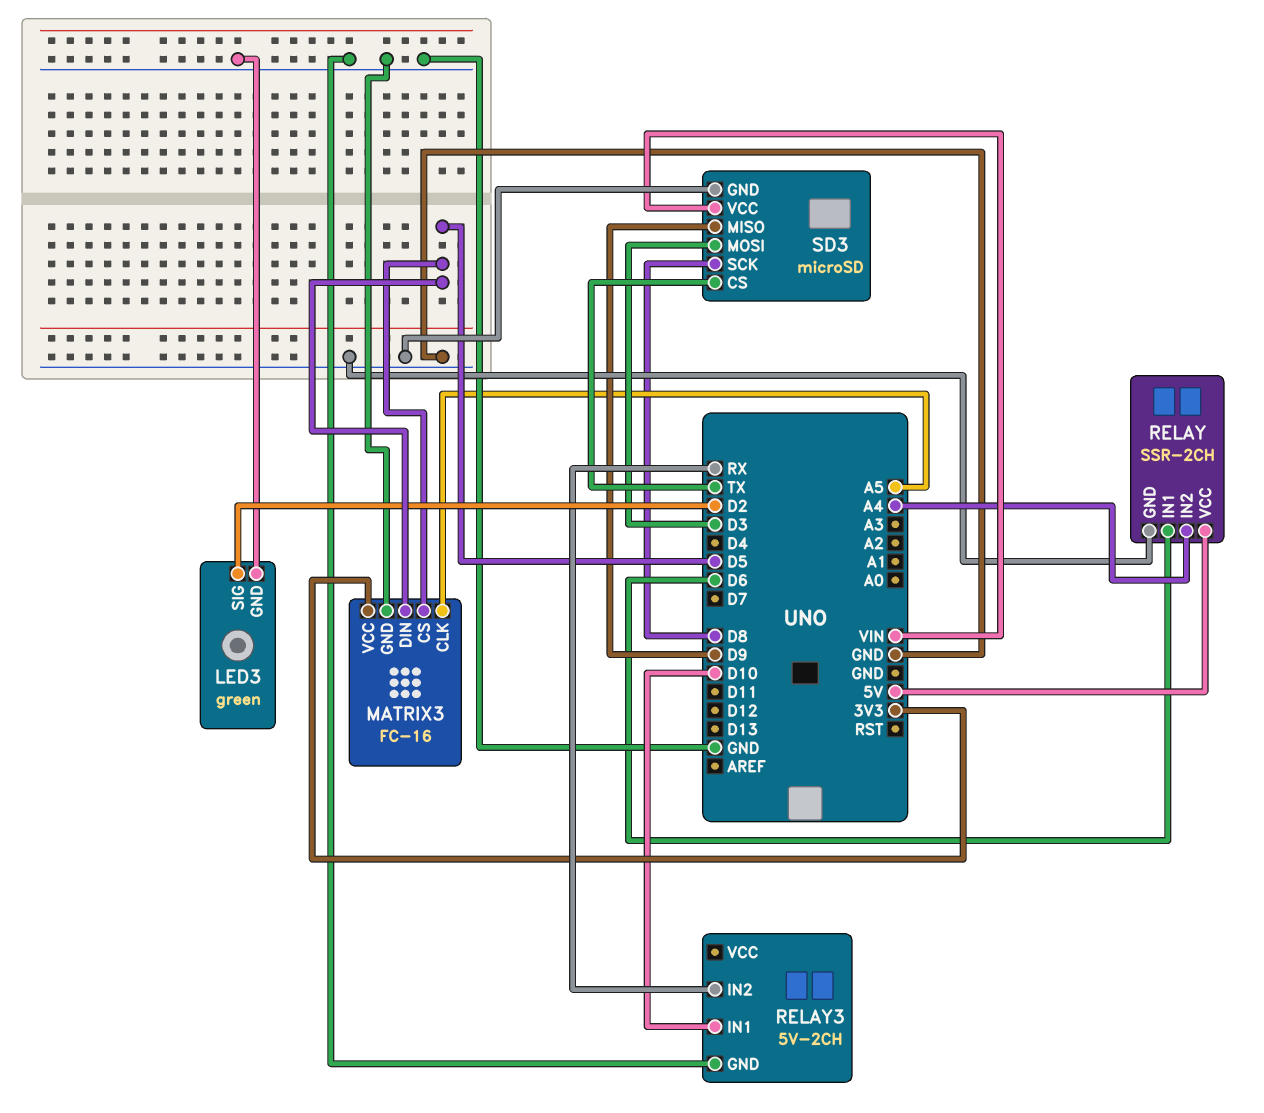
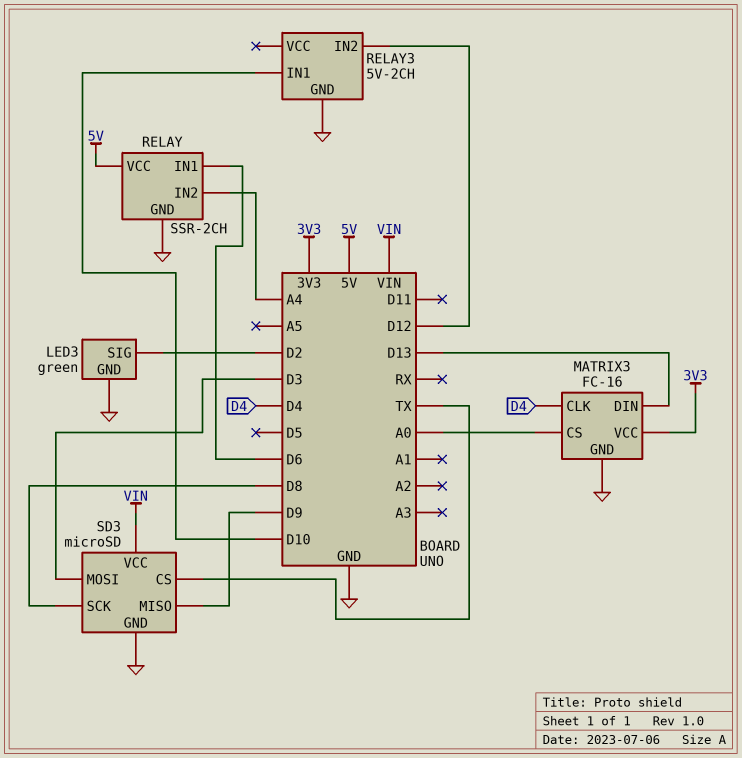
MATRIX3 pin CLK: A5 -> D4
MATRIX3 pin CS: D5 -> A0
MATRIX3 pin DIN: D5 -> D13
RELAY3 pin IN2: RX -> D12

